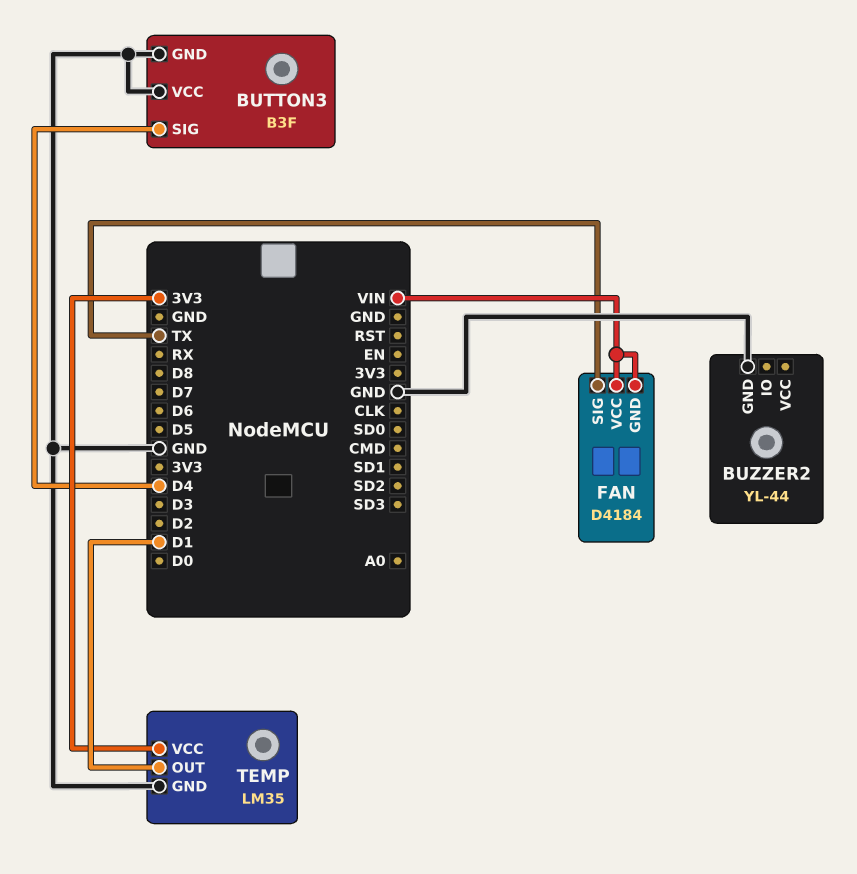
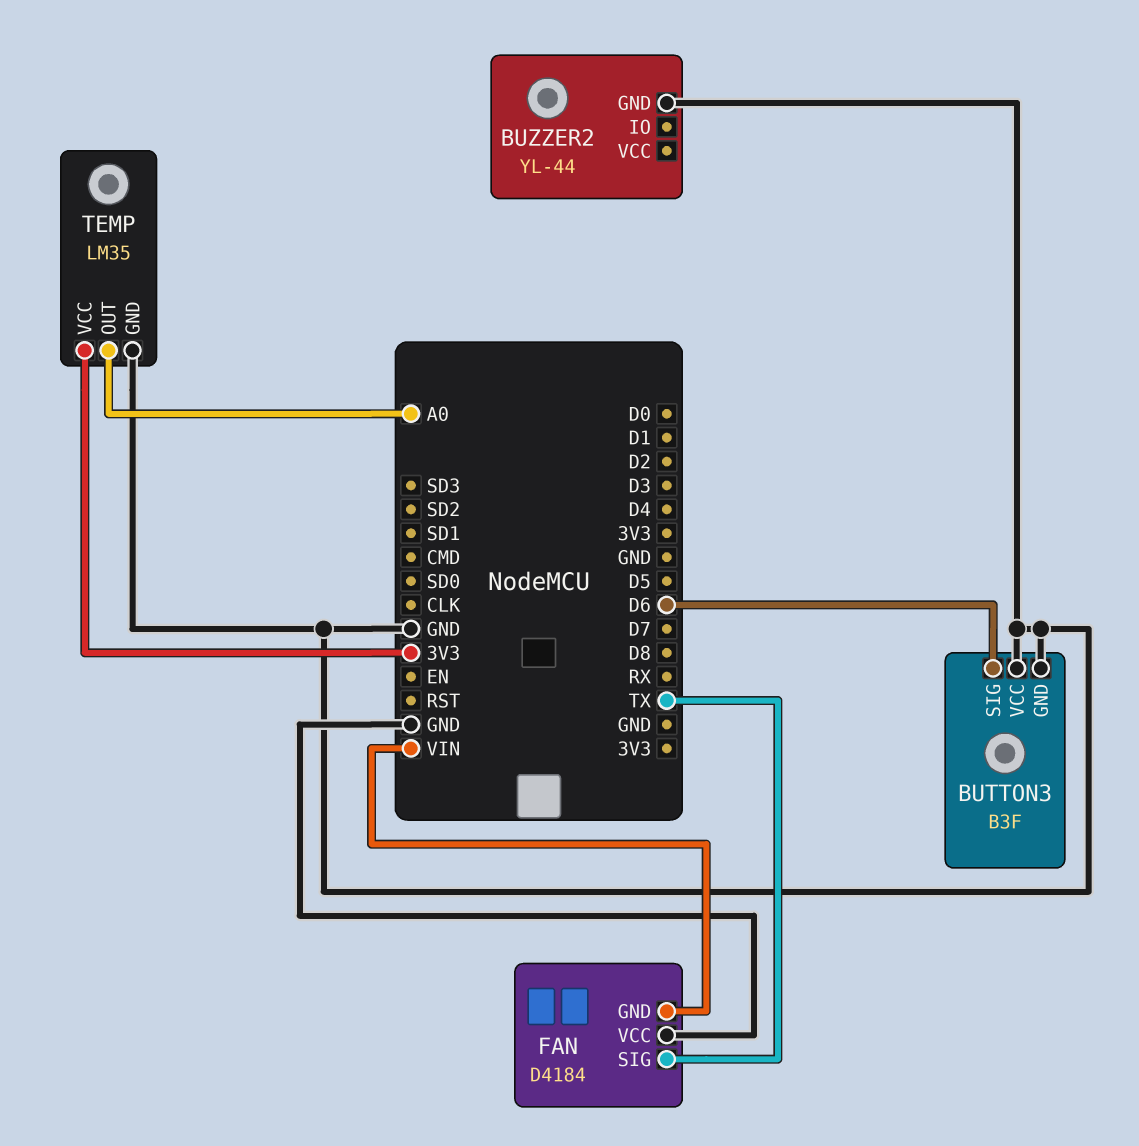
BUTTON3 pin SIG: D4 -> D6
FAN pin VCC: VIN -> GND
TEMP pin OUT: D1 -> A0

